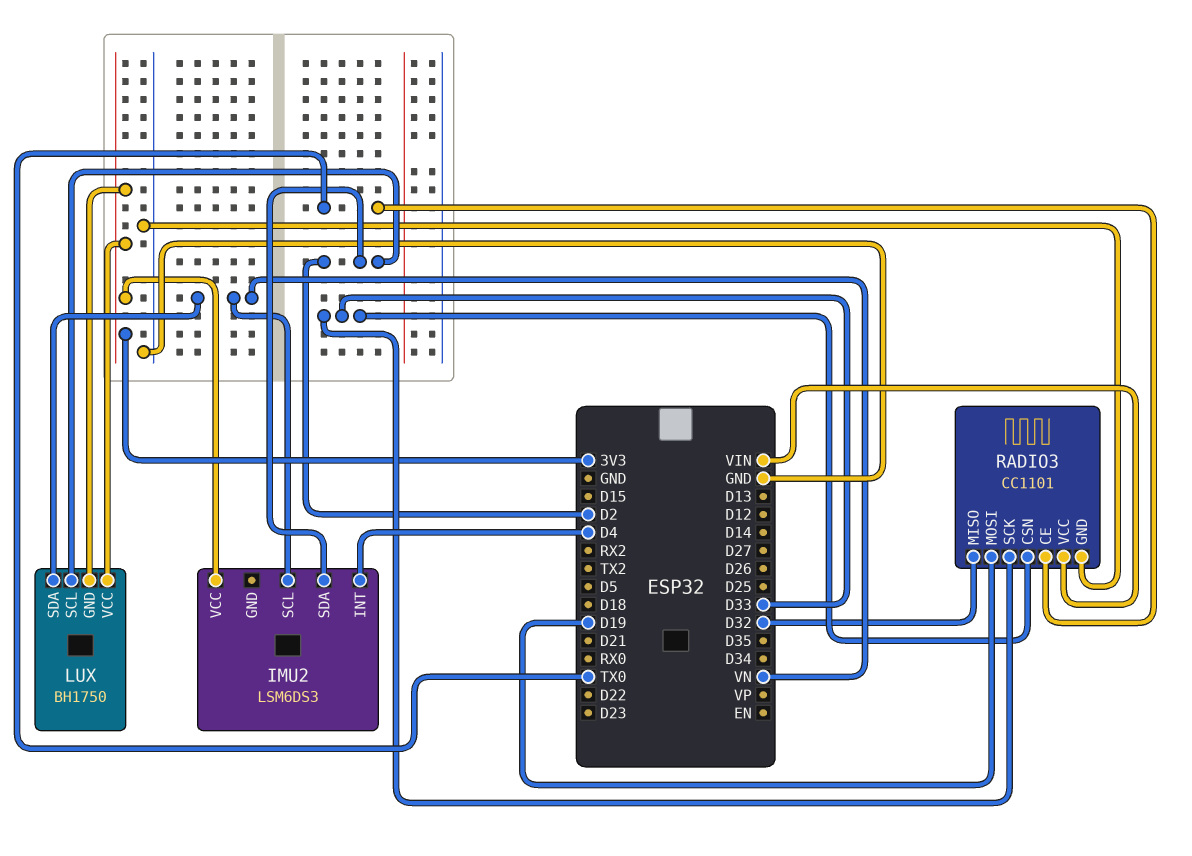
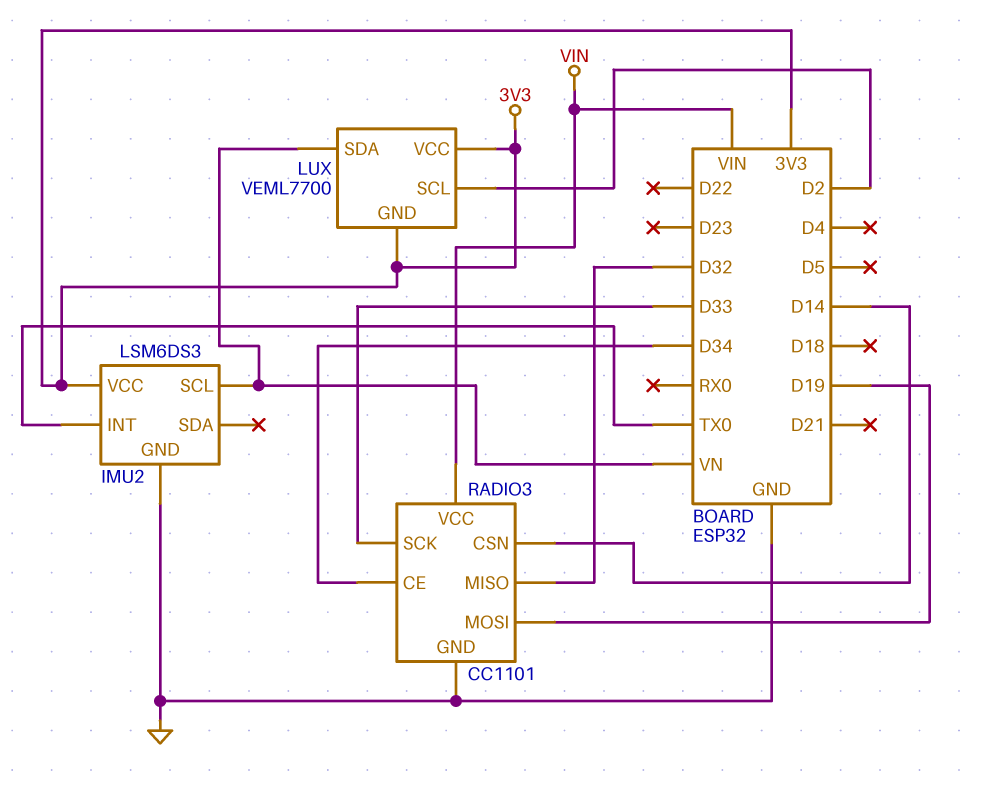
IMU2 pin GND: none -> GND
IMU2 pin INT: D4 -> TX0
IMU2 pin SDA: D2 -> none
LUX: BH1750 -> VEML7700
RADIO3 pin CE: TX0 -> D34
RADIO3 pin CSN: D33 -> D14

